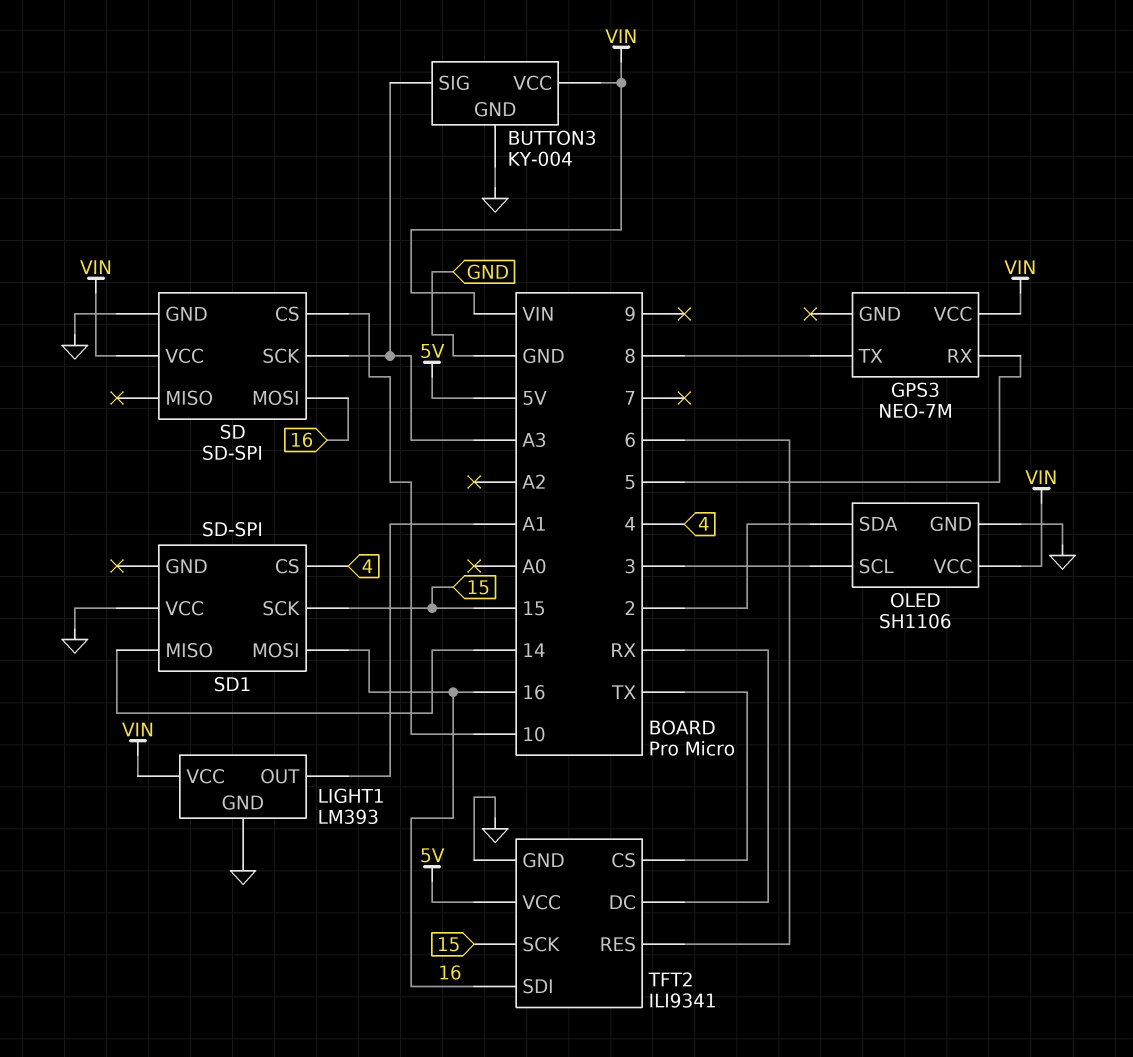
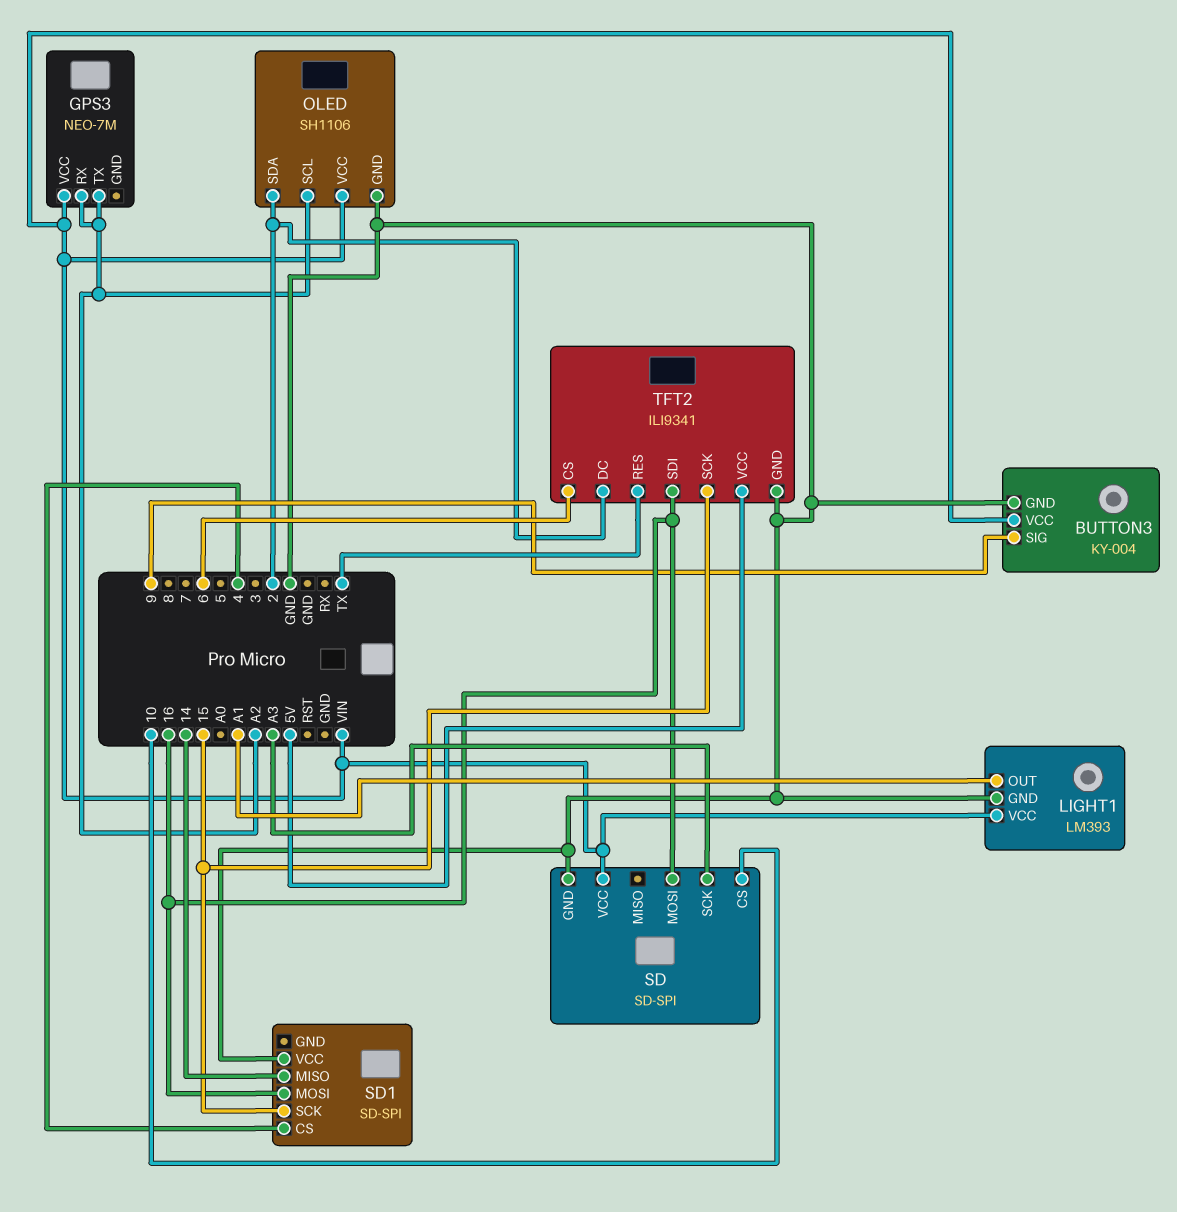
BUTTON3 pin SIG: A3 -> 9
GPS3 pin RX: 5 -> A2
GPS3 pin TX: 8 -> A2
OLED pin SCL: 3 -> A2
TFT2 pin CS: TX -> 6
TFT2 pin DC: RX -> 2
TFT2 pin RES: 6 -> TX

